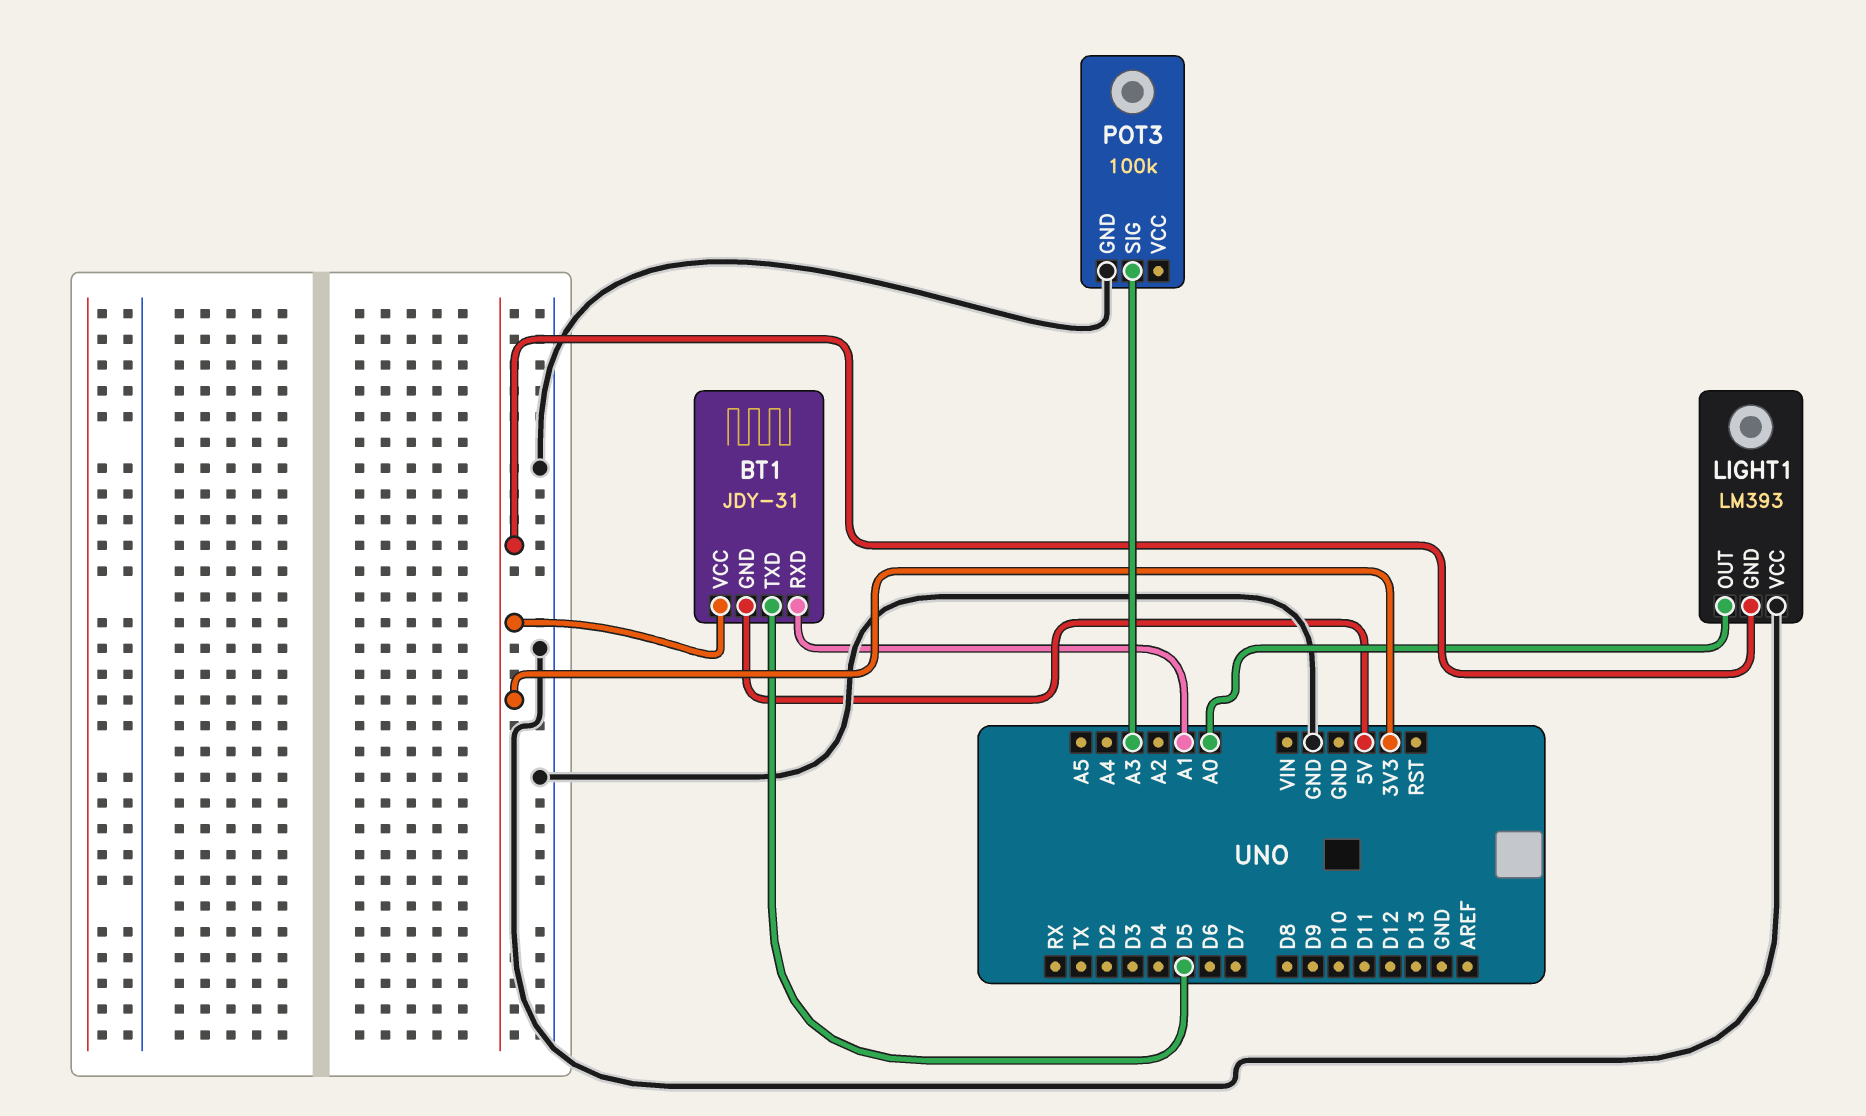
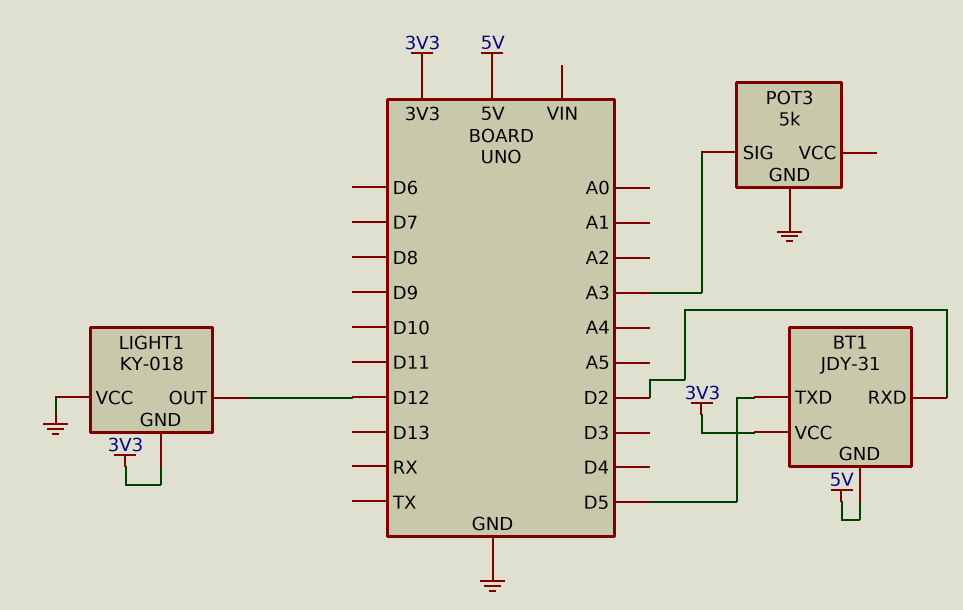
BT1 pin RXD: A1 -> D2
LIGHT1: LM393 -> KY-018
LIGHT1 pin OUT: A0 -> D12
POT3: 100k -> 5k

